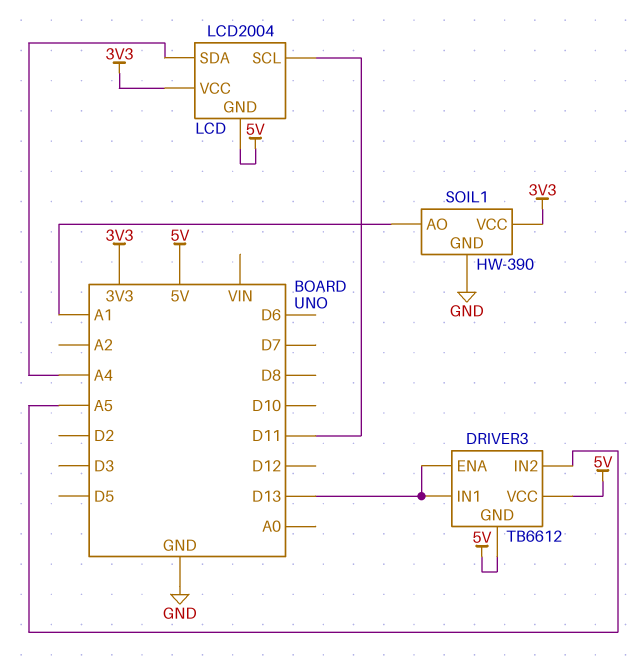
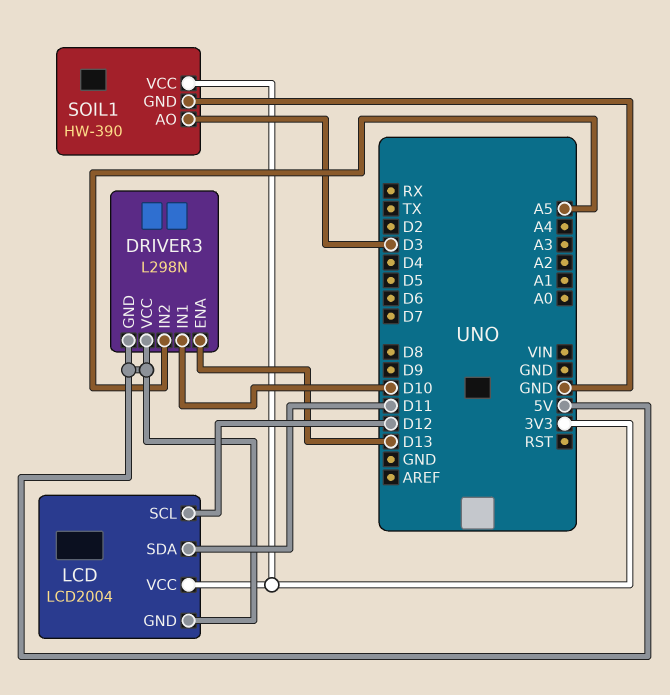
DRIVER3: TB6612 -> L298N
DRIVER3 pin IN1: D13 -> D10
LCD pin SCL: D11 -> D12
LCD pin SDA: A4 -> D11
SOIL1 pin AO: A1 -> D3

